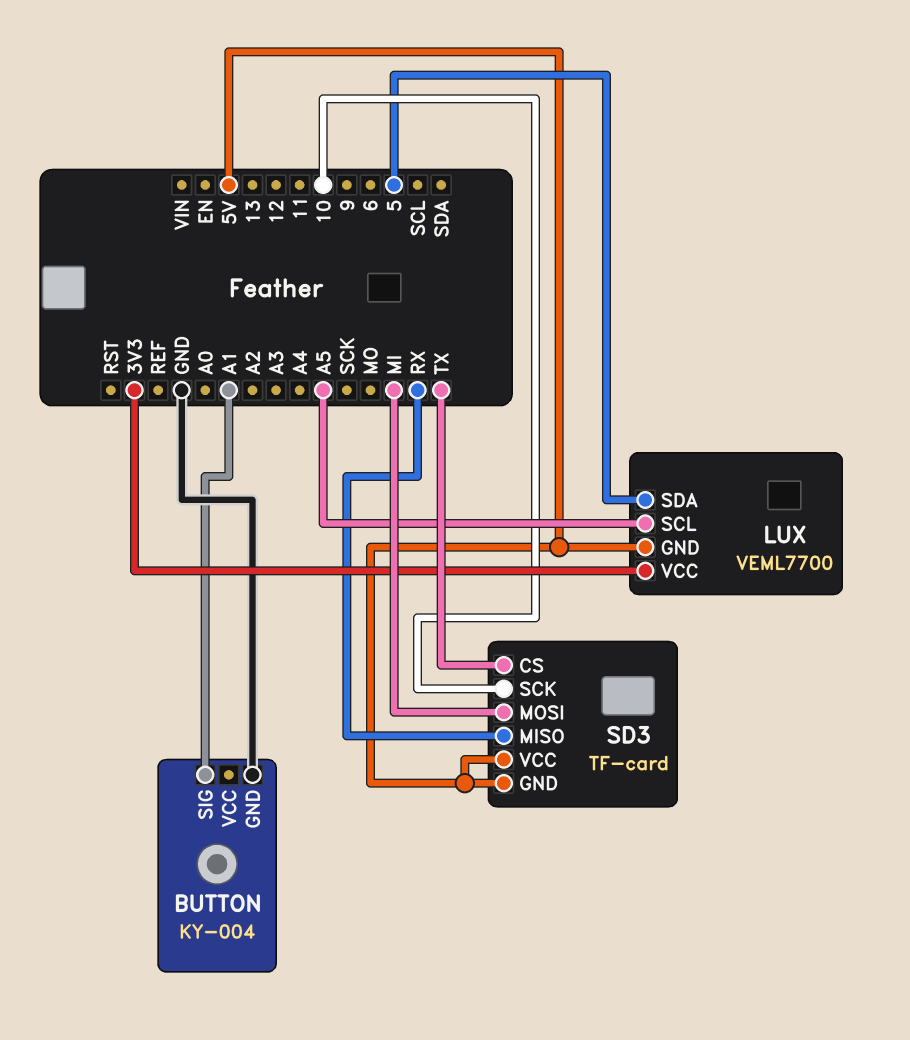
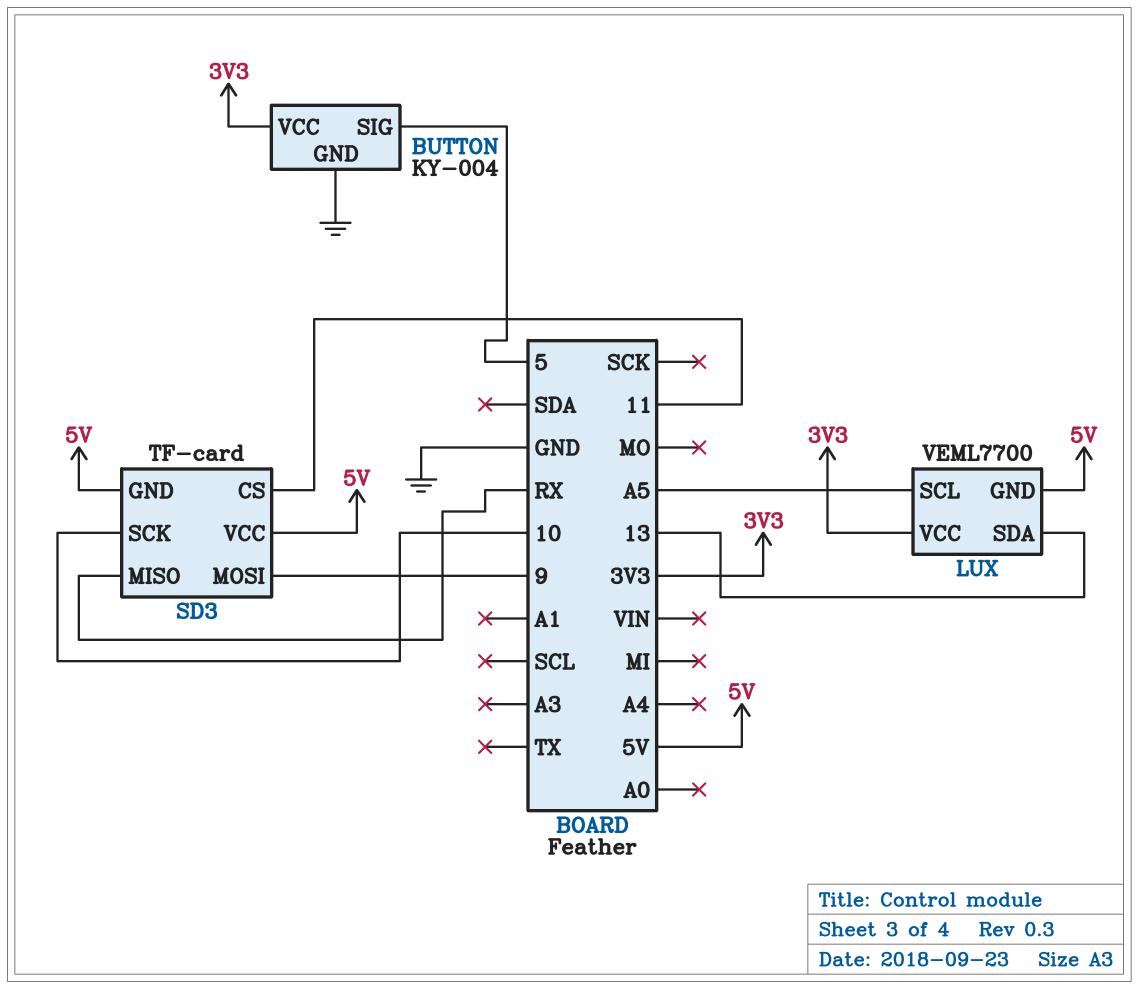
BUTTON pin SIG: A1 -> 5
BUTTON pin VCC: none -> 3V3
LUX pin SDA: 5 -> 13
SD3 pin CS: TX -> 11
SD3 pin MOSI: MI -> 9

